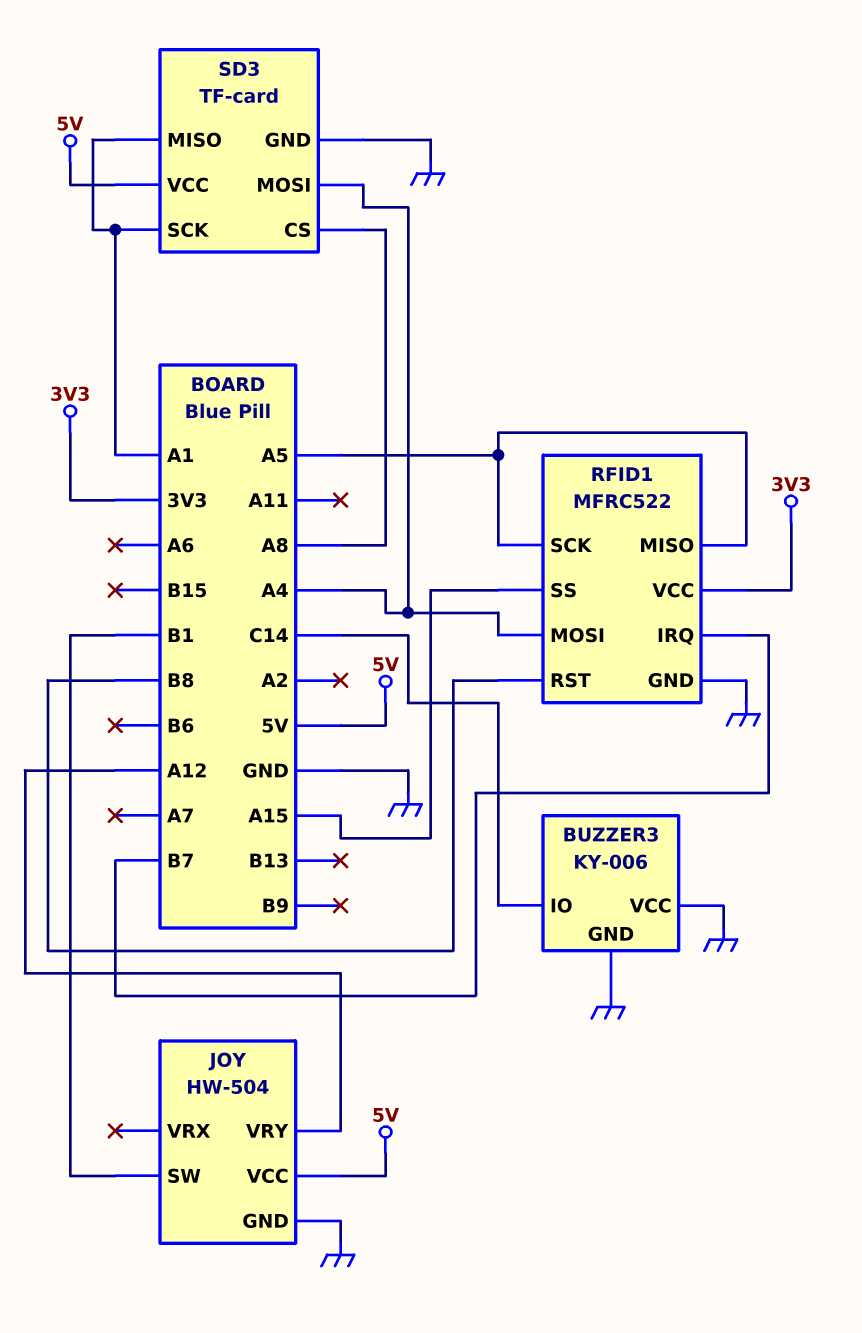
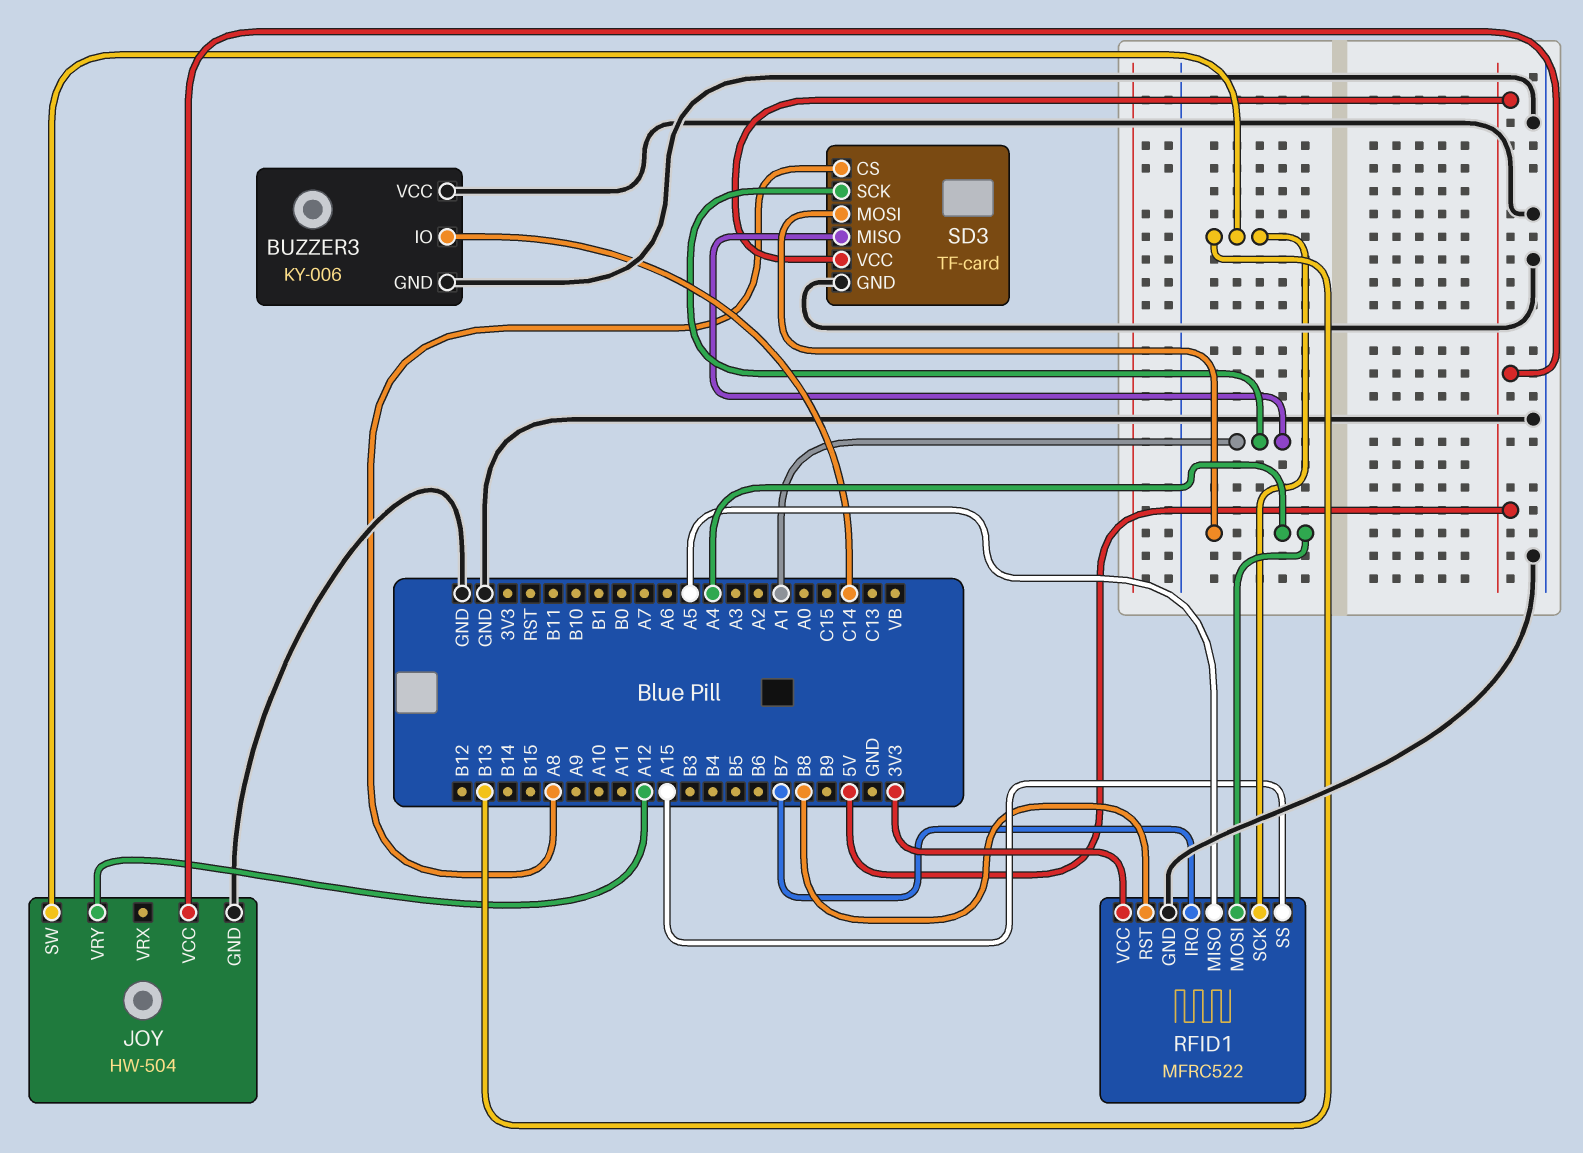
JOY pin SW: B1 -> B13
RFID1 pin SCK: A5 -> B13

